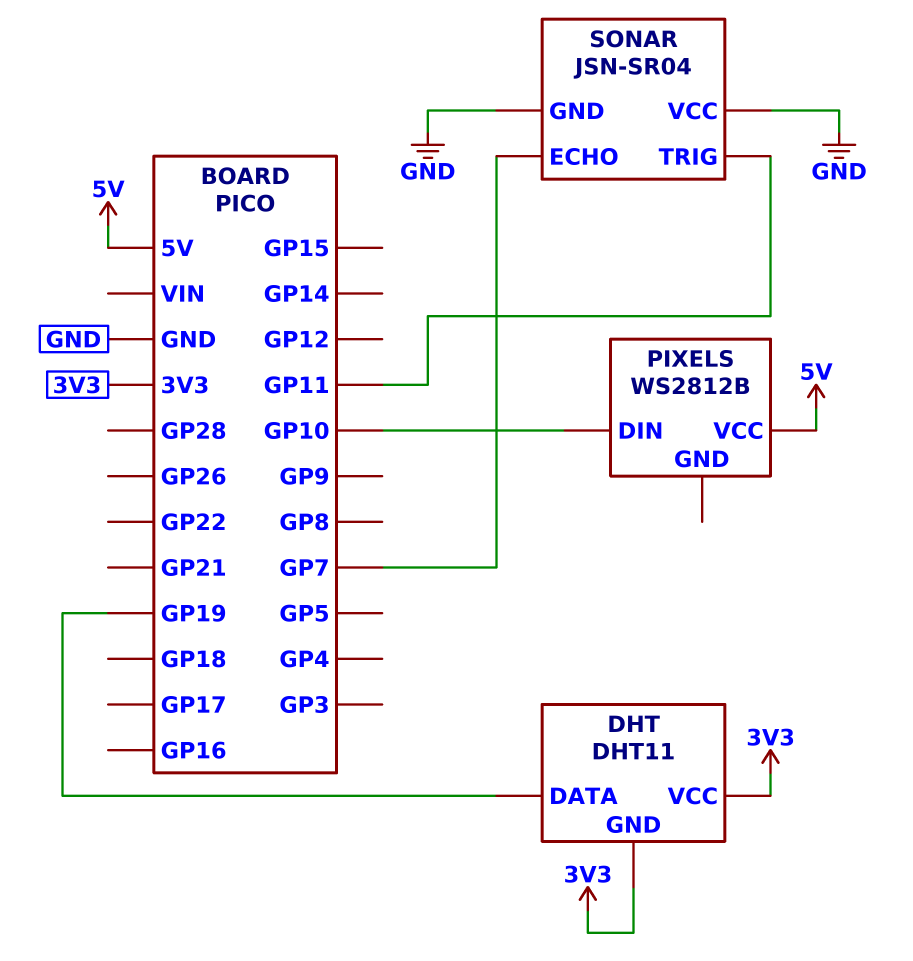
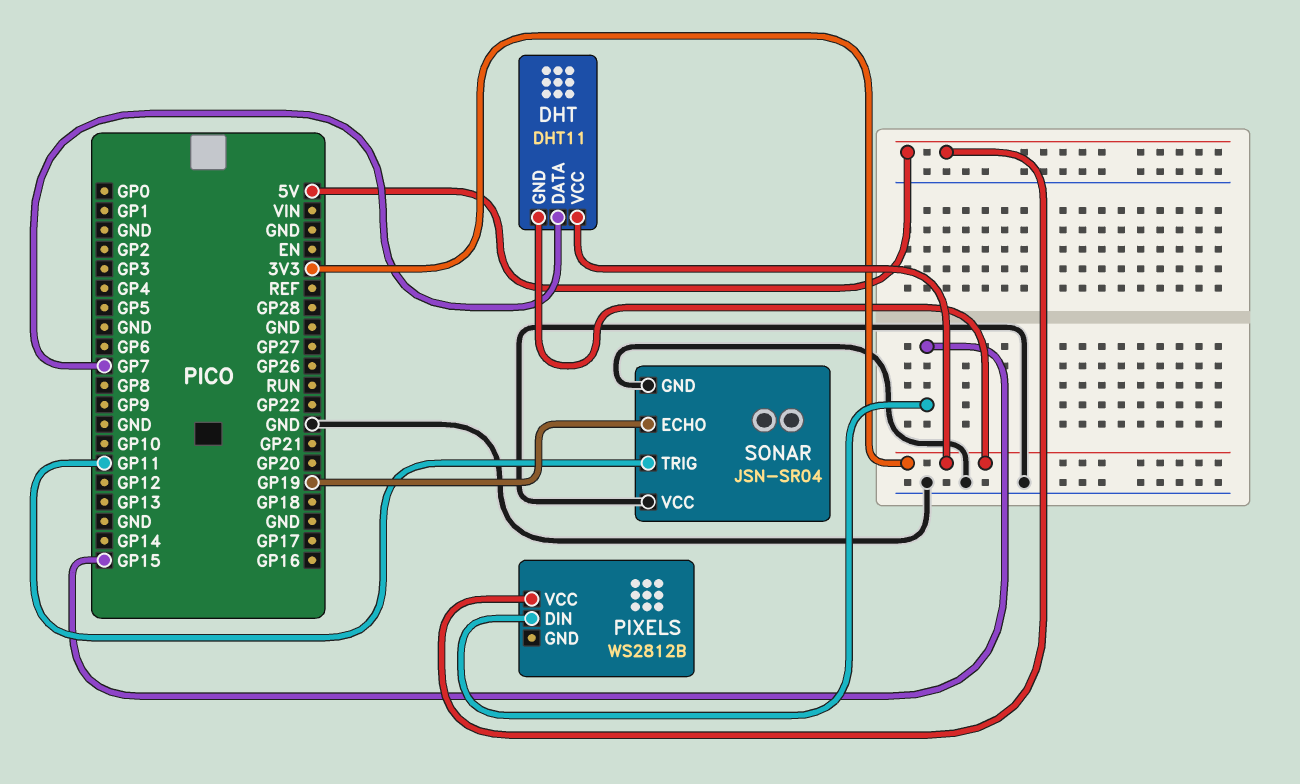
DHT pin DATA: GP19 -> GP7
PIXELS pin DIN: GP10 -> GP15
SONAR pin ECHO: GP7 -> GP19

